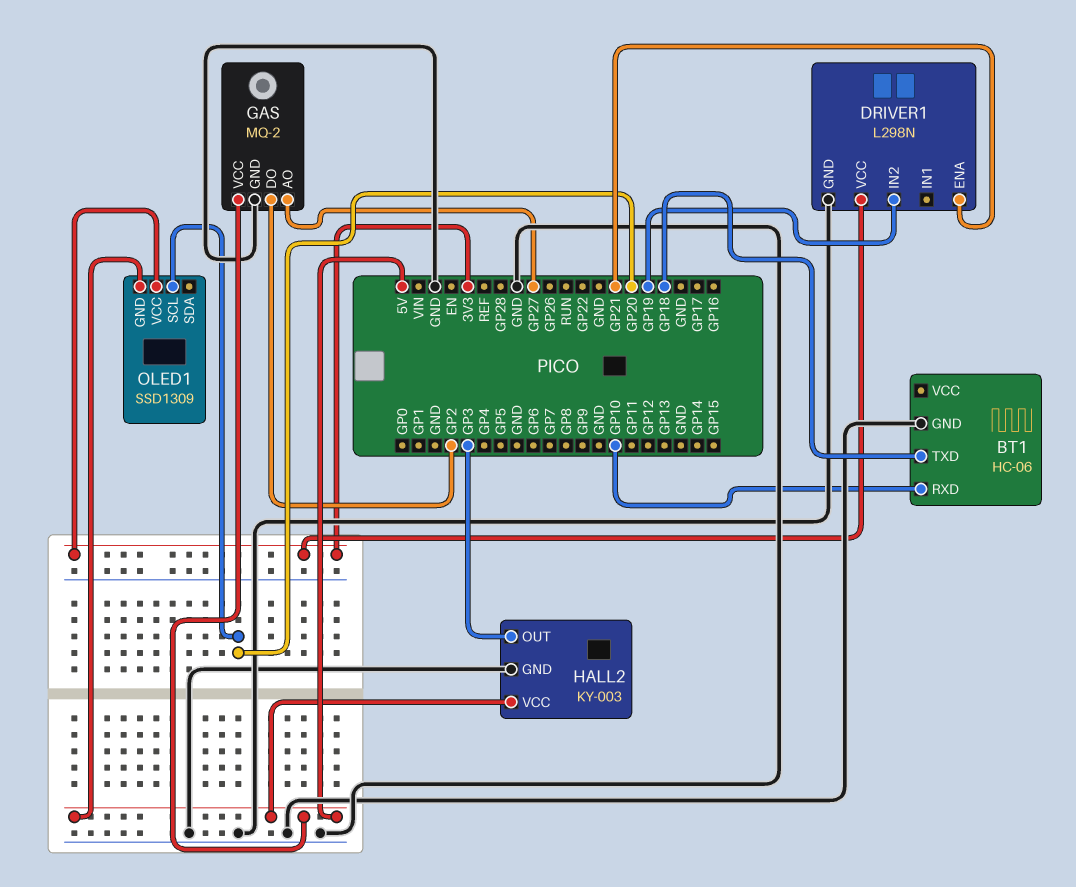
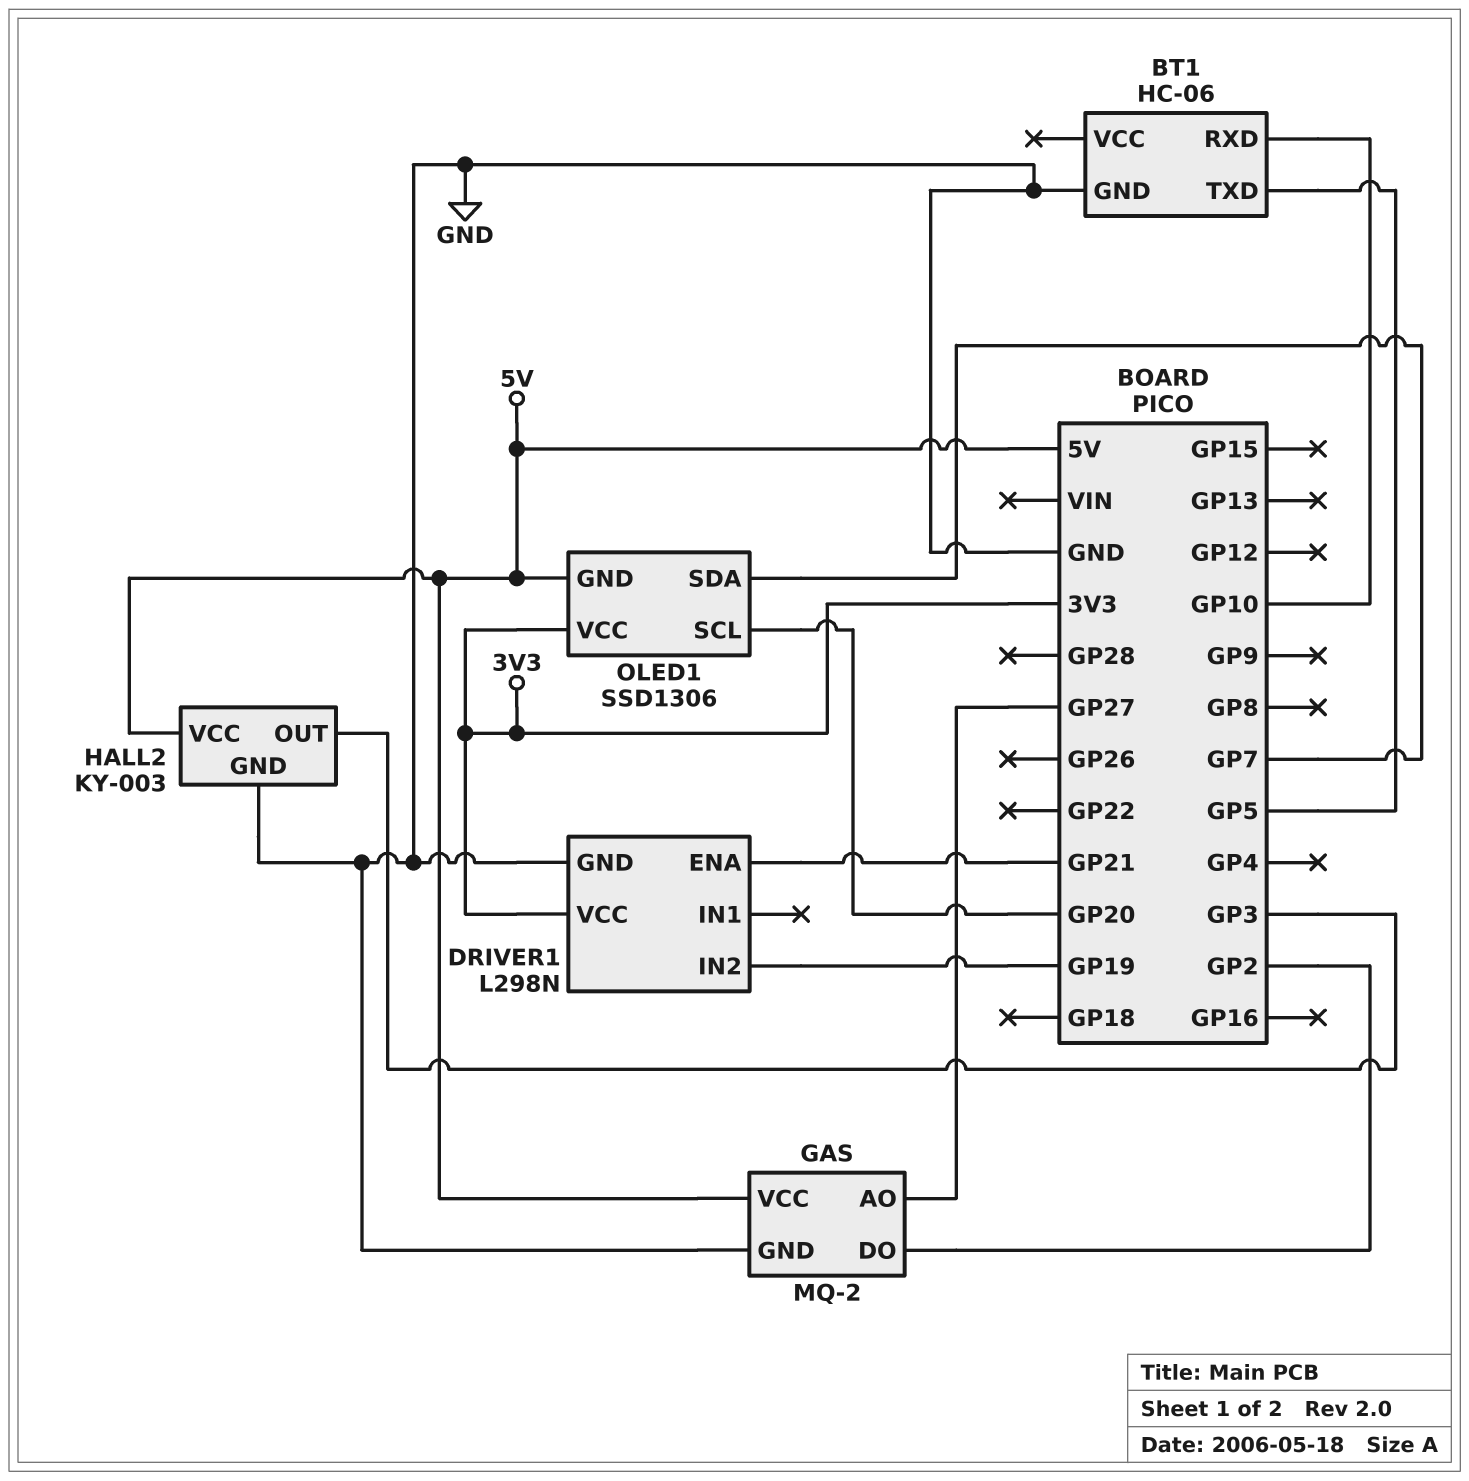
BT1 pin TXD: GP18 -> GP5
OLED1: SSD1309 -> SSD1306
OLED1 pin SDA: none -> GP7

